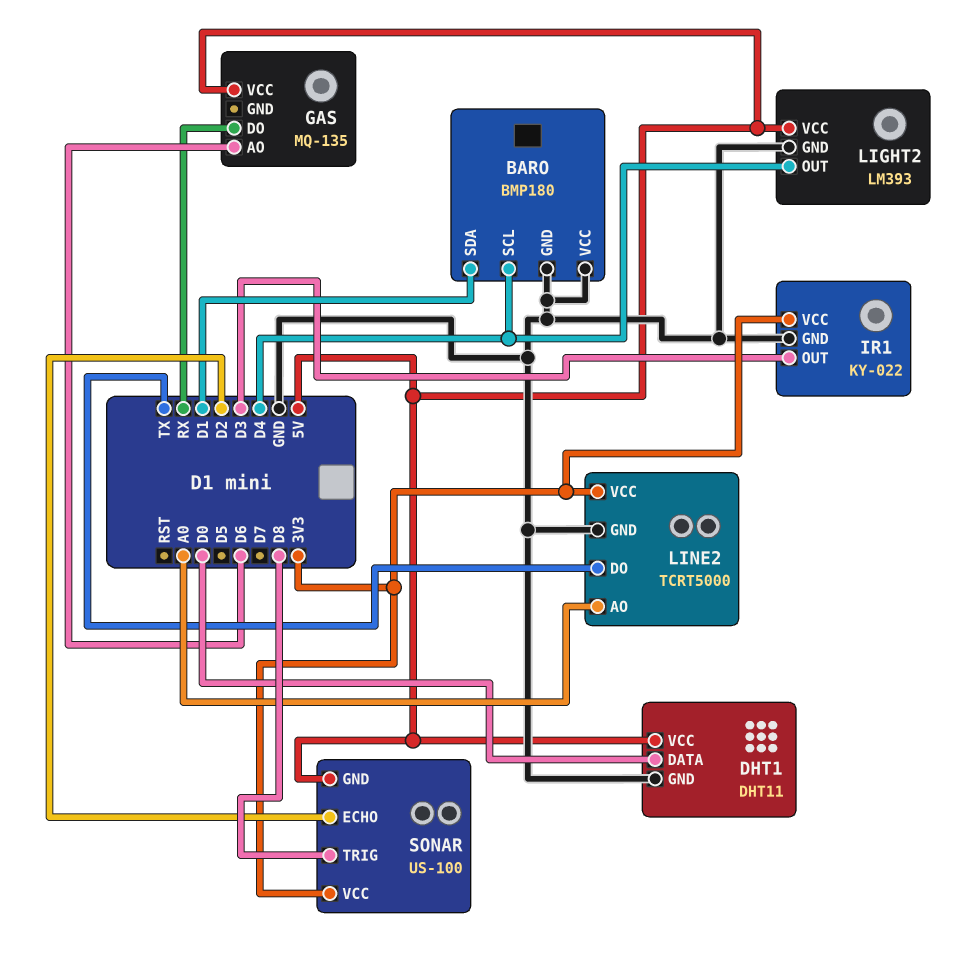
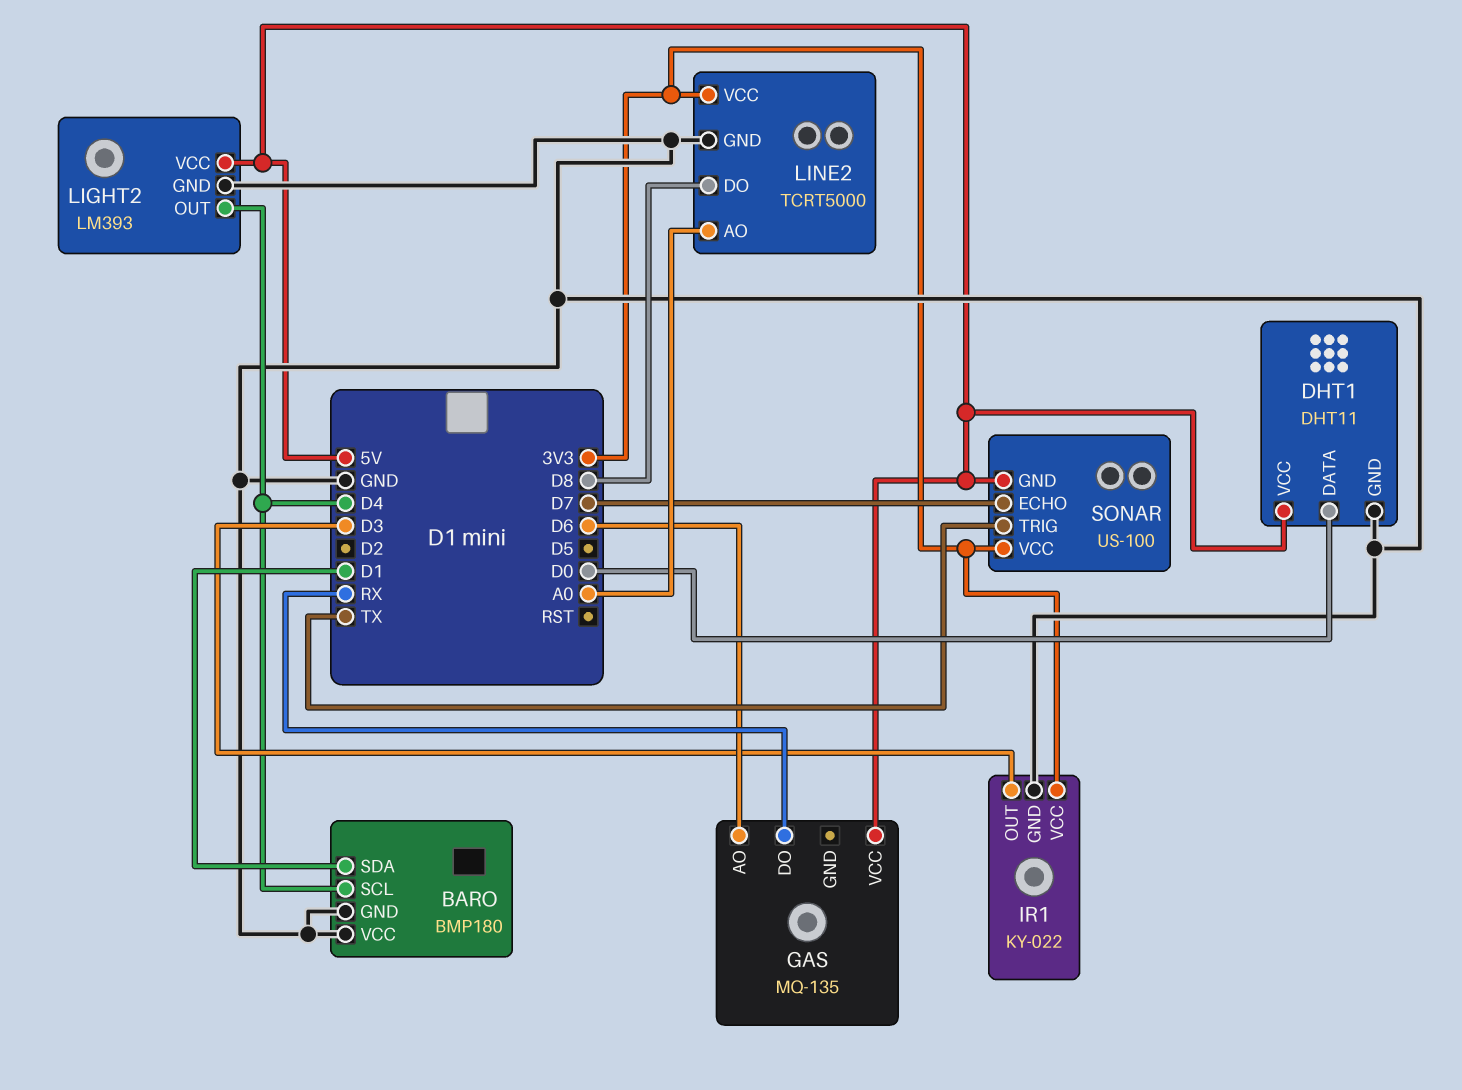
LINE2 pin DO: TX -> D8
SONAR pin ECHO: D2 -> D7
SONAR pin TRIG: D8 -> TX

